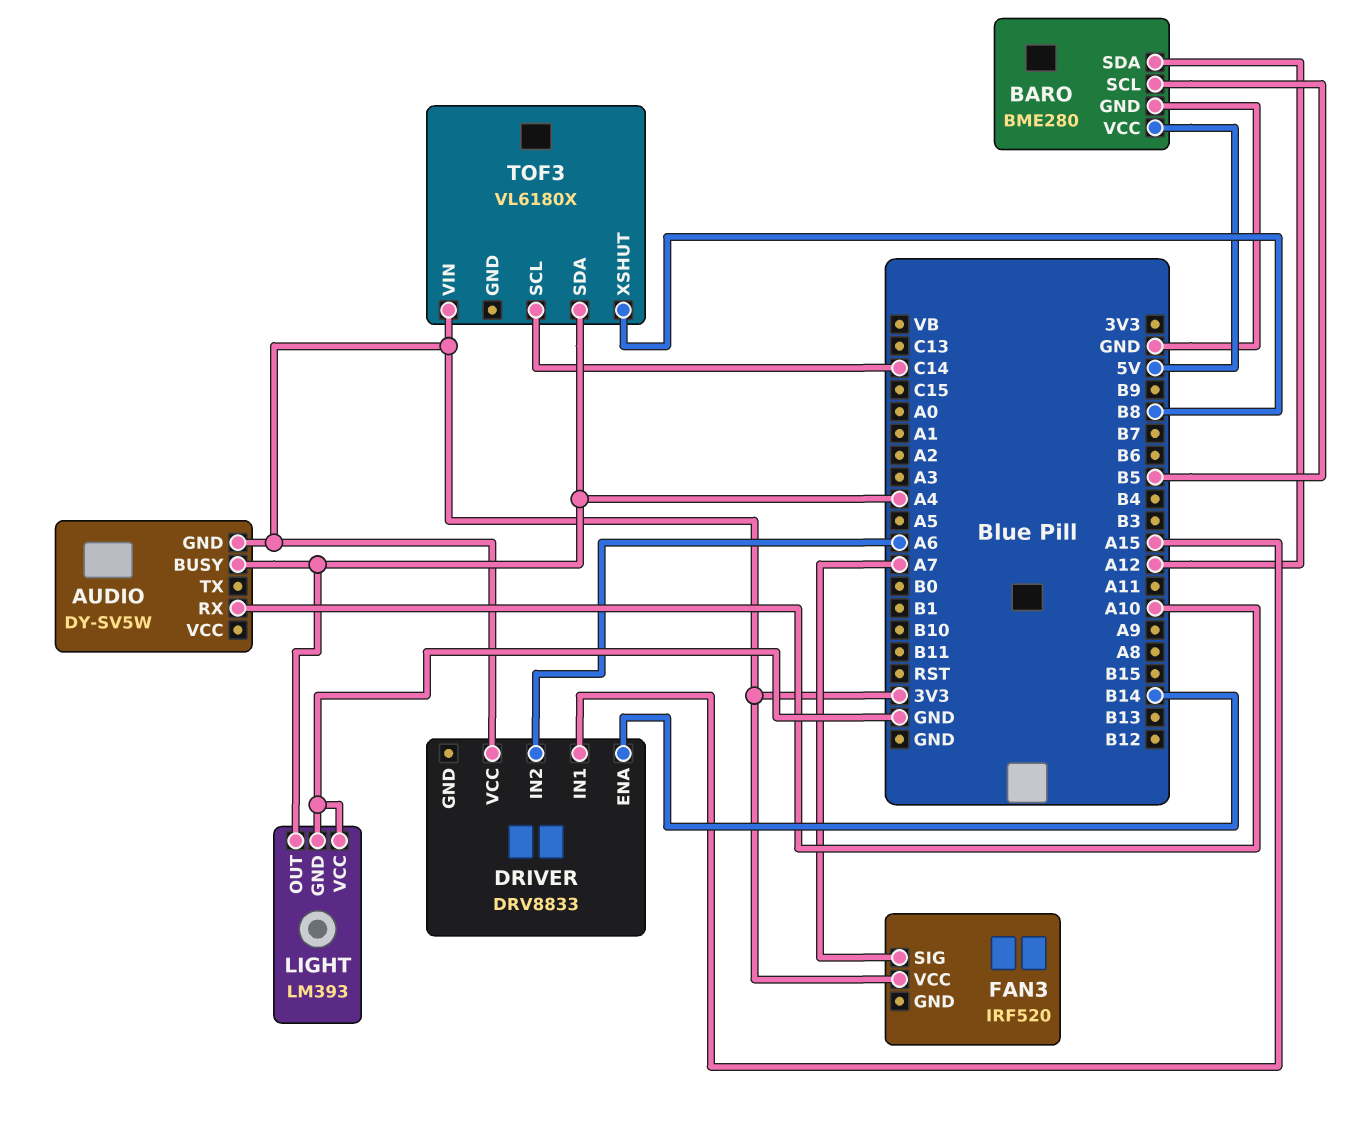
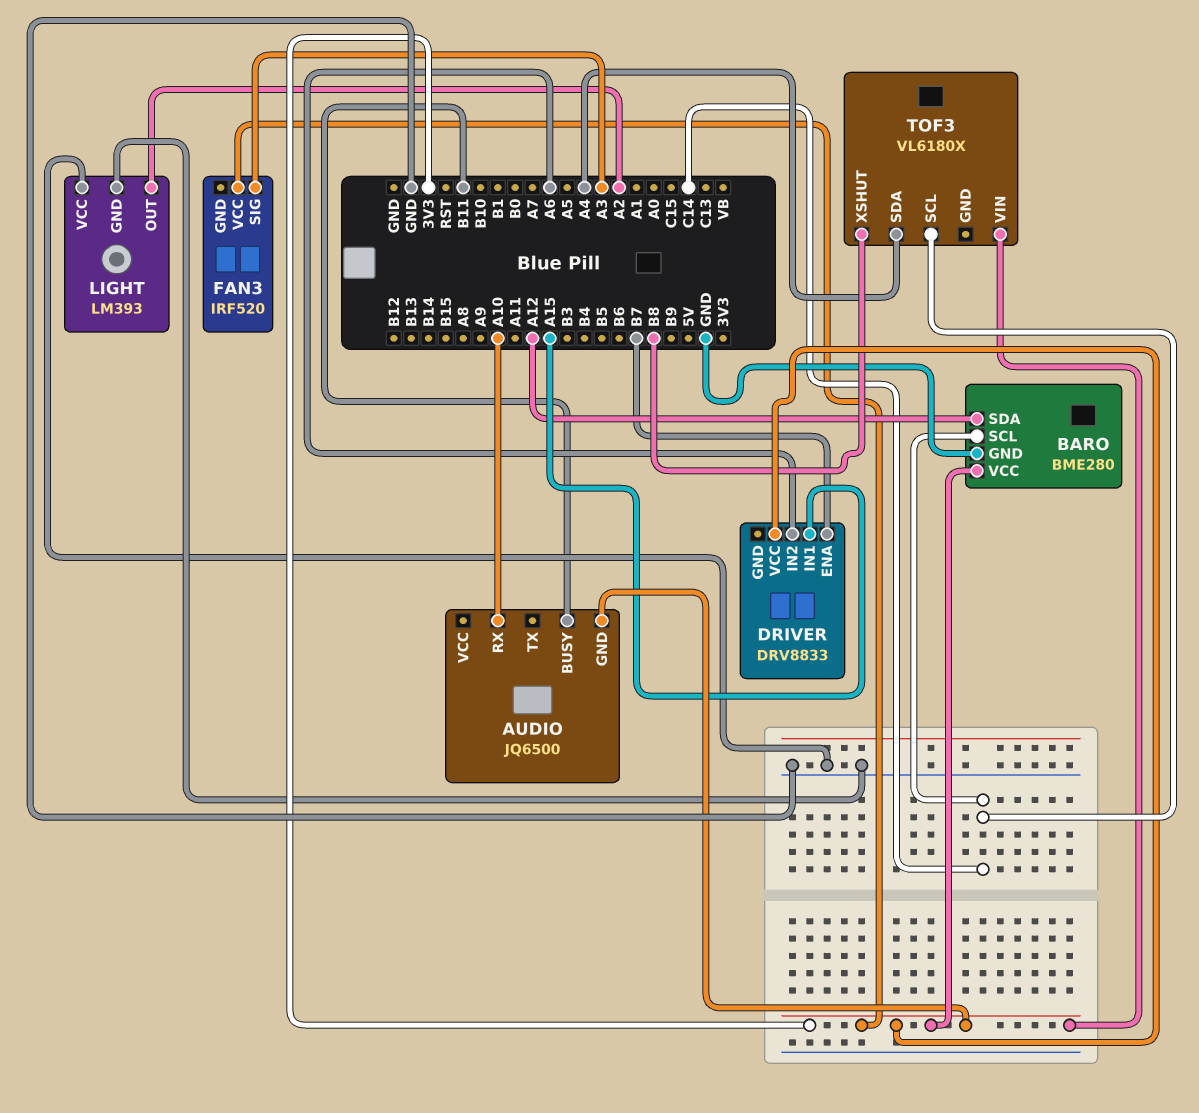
AUDIO: DY-SV5W -> JQ6500
AUDIO pin BUSY: A4 -> B11
BARO pin SCL: B5 -> C14
BARO pin VCC: 5V -> 3V3
DRIVER pin ENA: B14 -> B7
FAN3 pin SIG: A7 -> A3
LIGHT pin OUT: A4 -> A2

